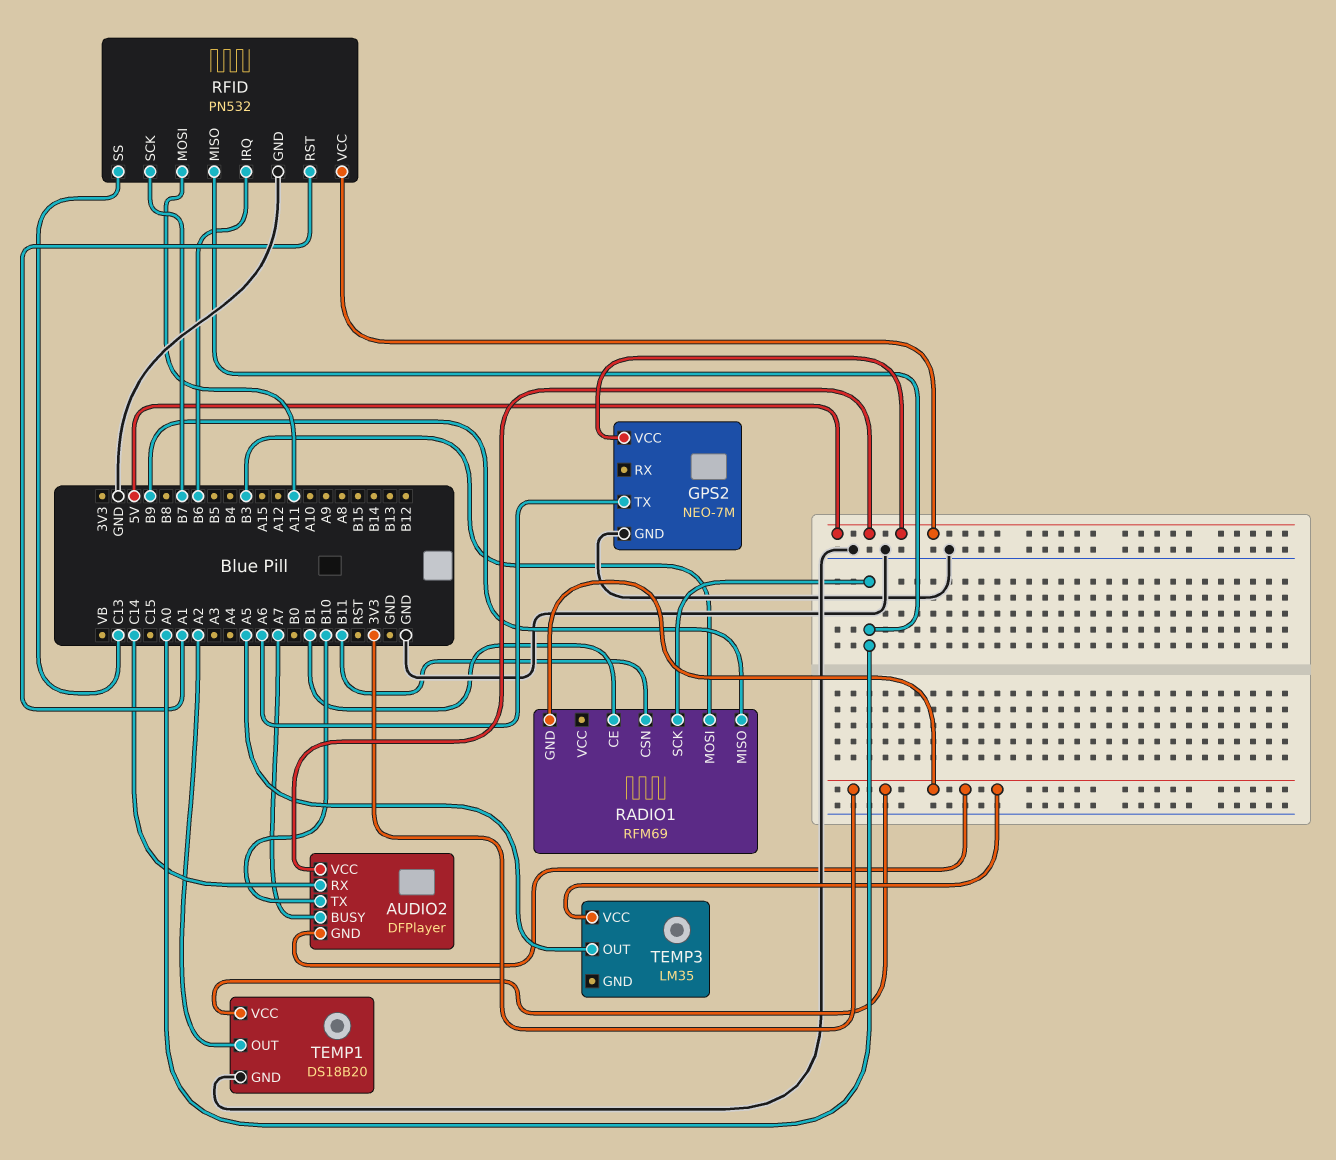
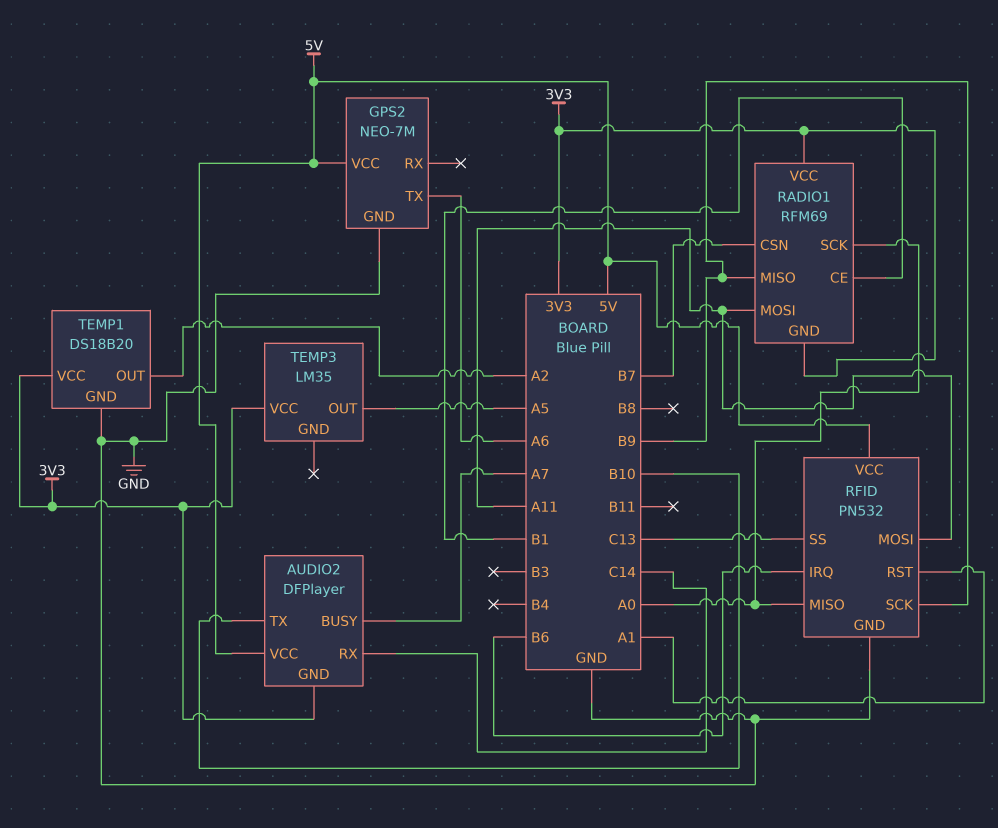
RADIO1 pin CSN: B11 -> B7
RADIO1 pin MOSI: B3 -> A11
RADIO1 pin VCC: none -> 3V3
RFID pin SCK: B7 -> B9

